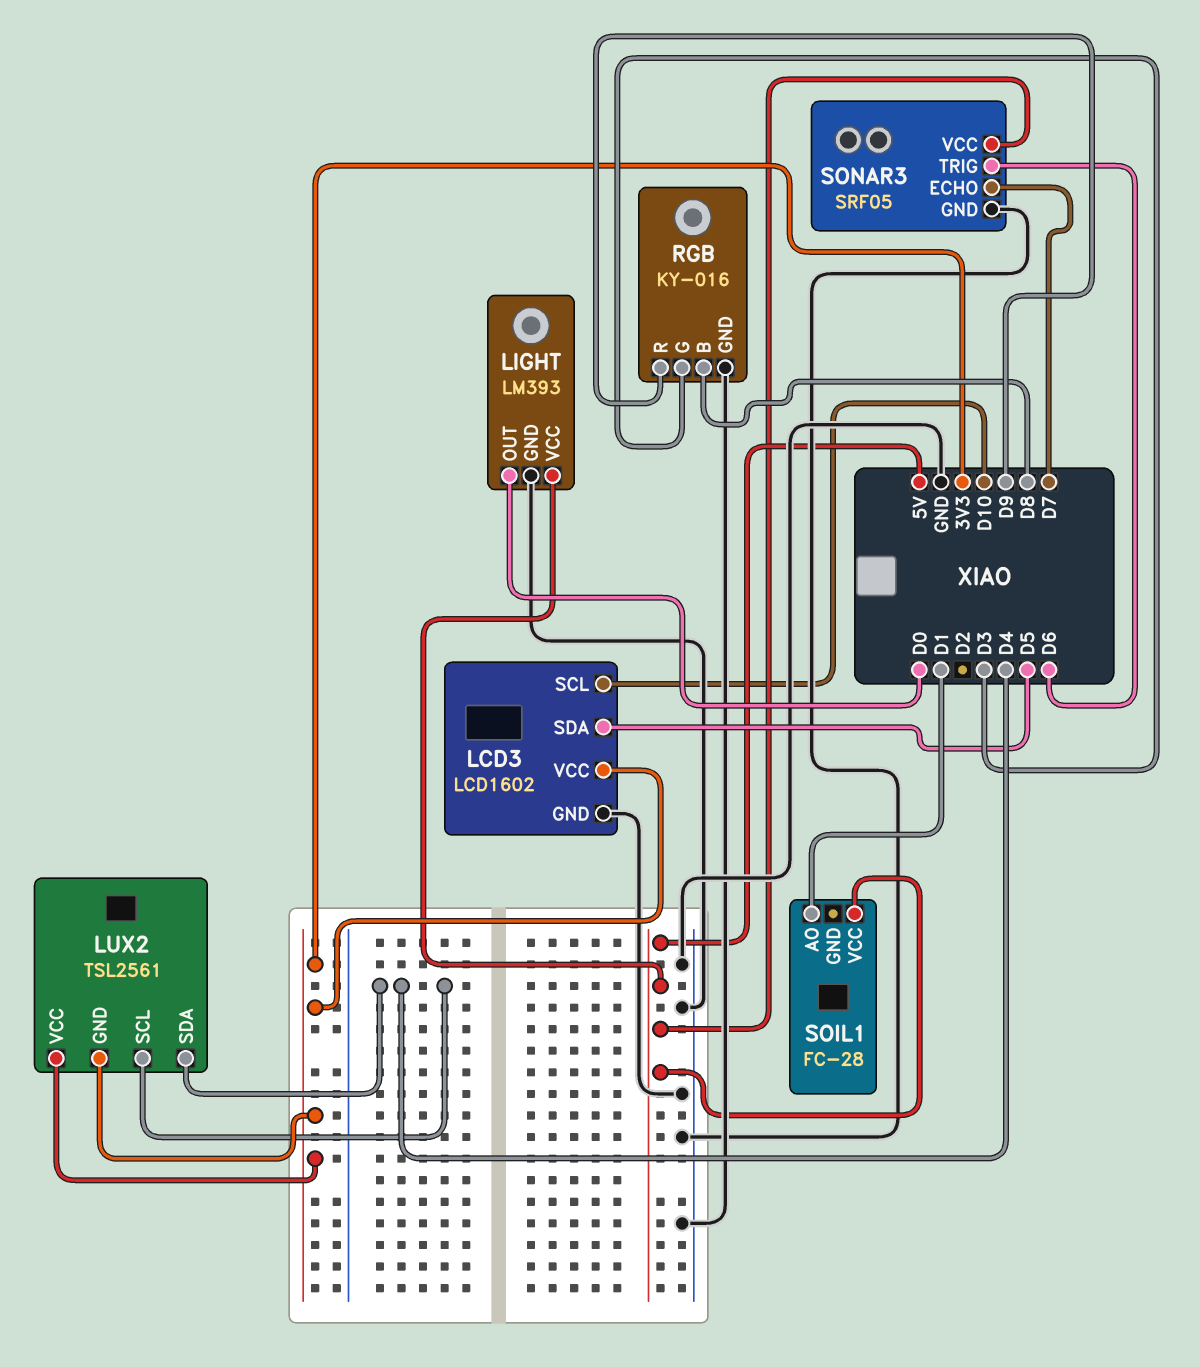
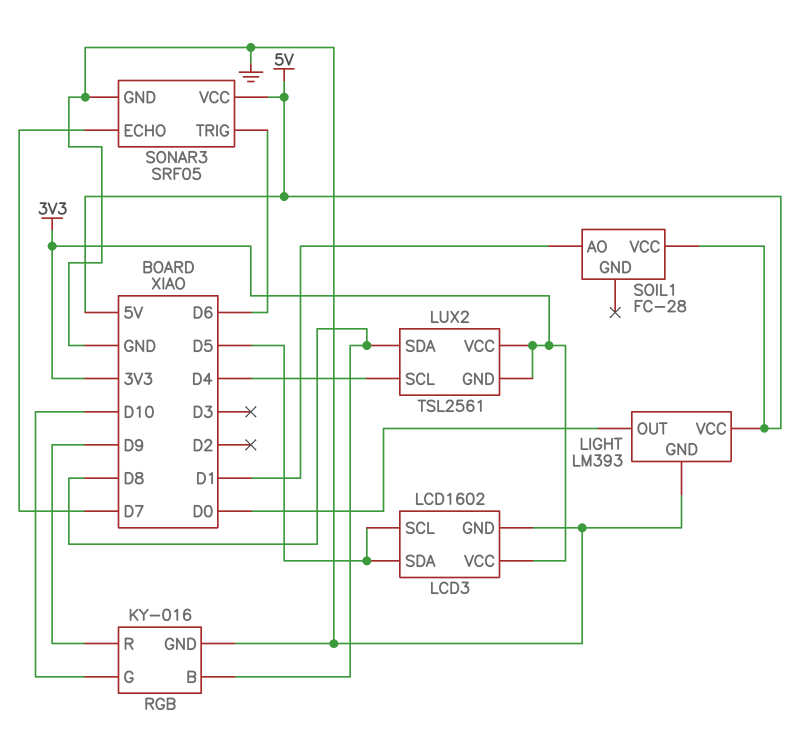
LCD3 pin SCL: D10 -> D5
LUX2 pin SDA: D4 -> D8
RGB pin G: D3 -> D10

